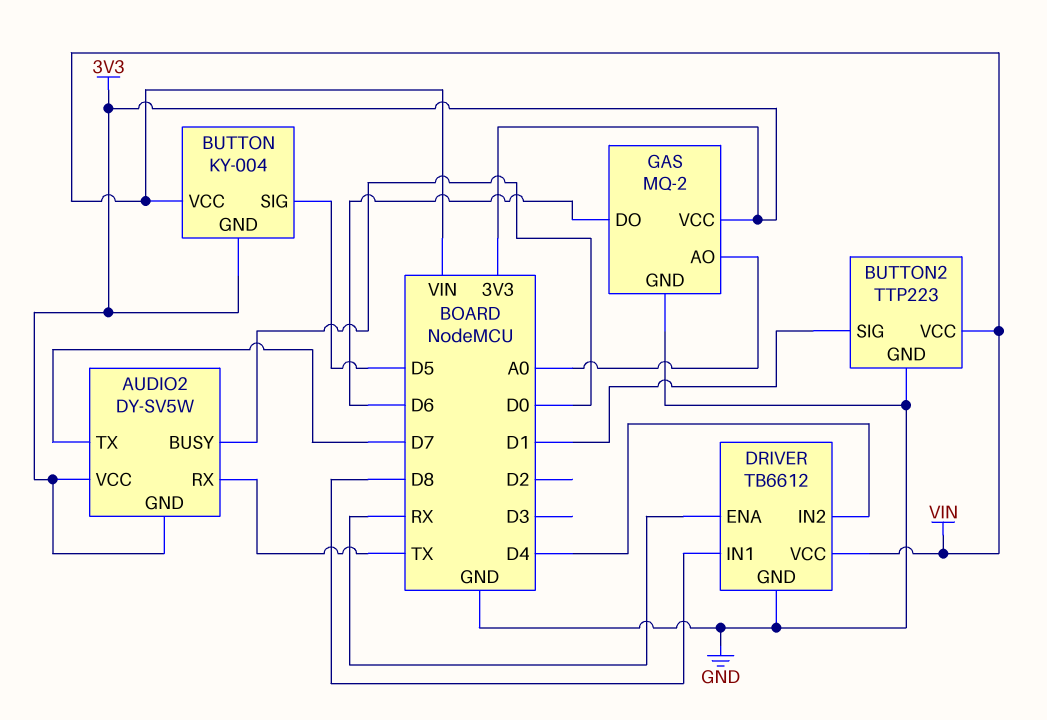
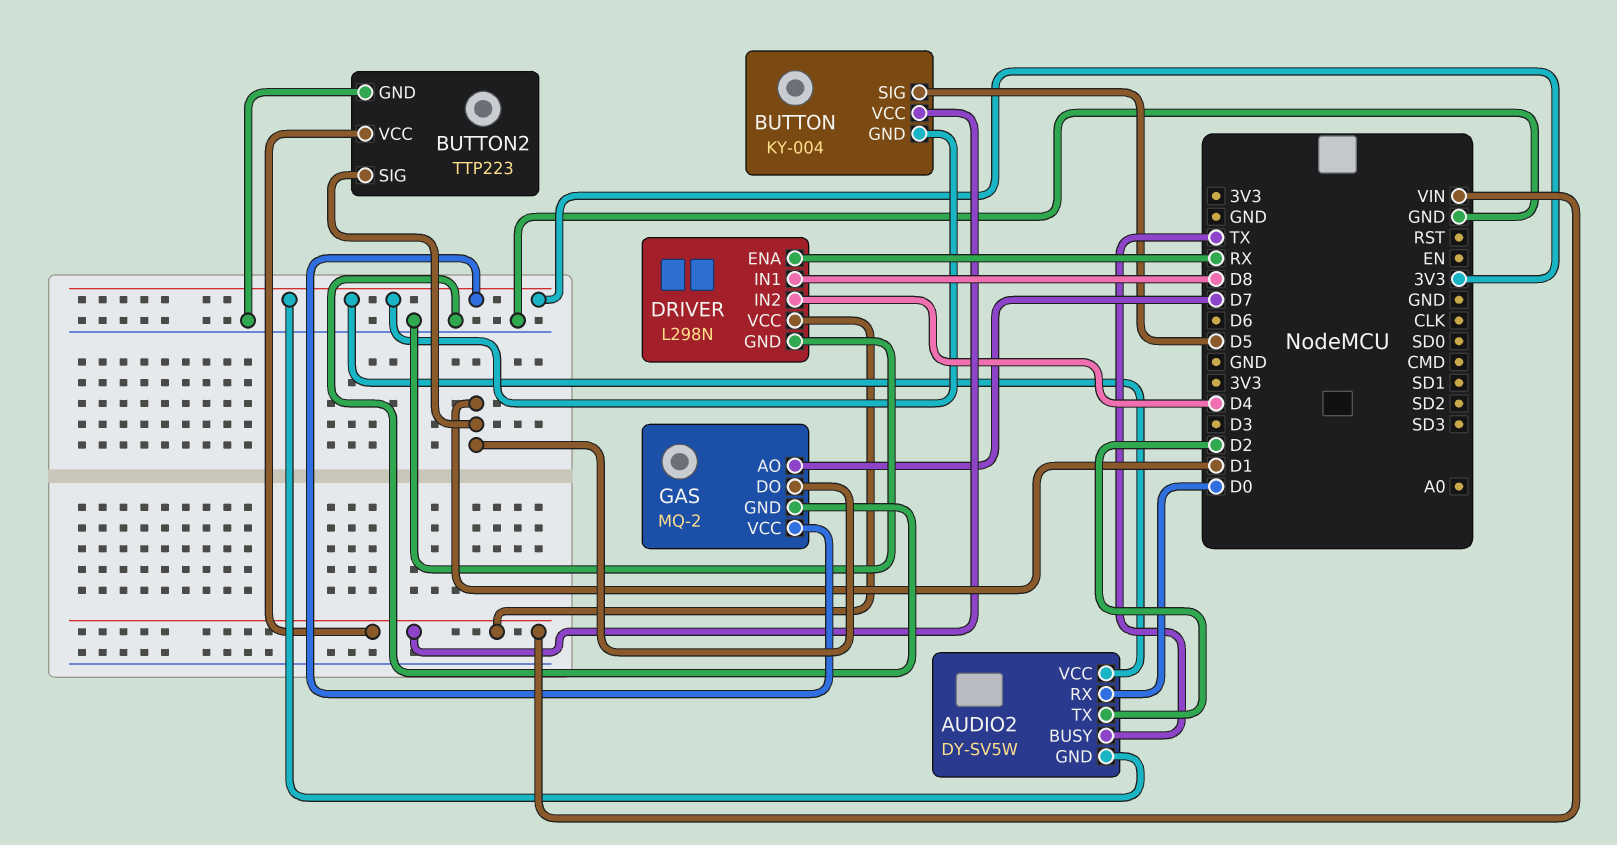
AUDIO2 pin BUSY: D0 -> TX
AUDIO2 pin RX: TX -> D0
AUDIO2 pin TX: D7 -> D2
DRIVER: TB6612 -> L298N
GAS pin AO: A0 -> D7
GAS pin DO: D6 -> D1

